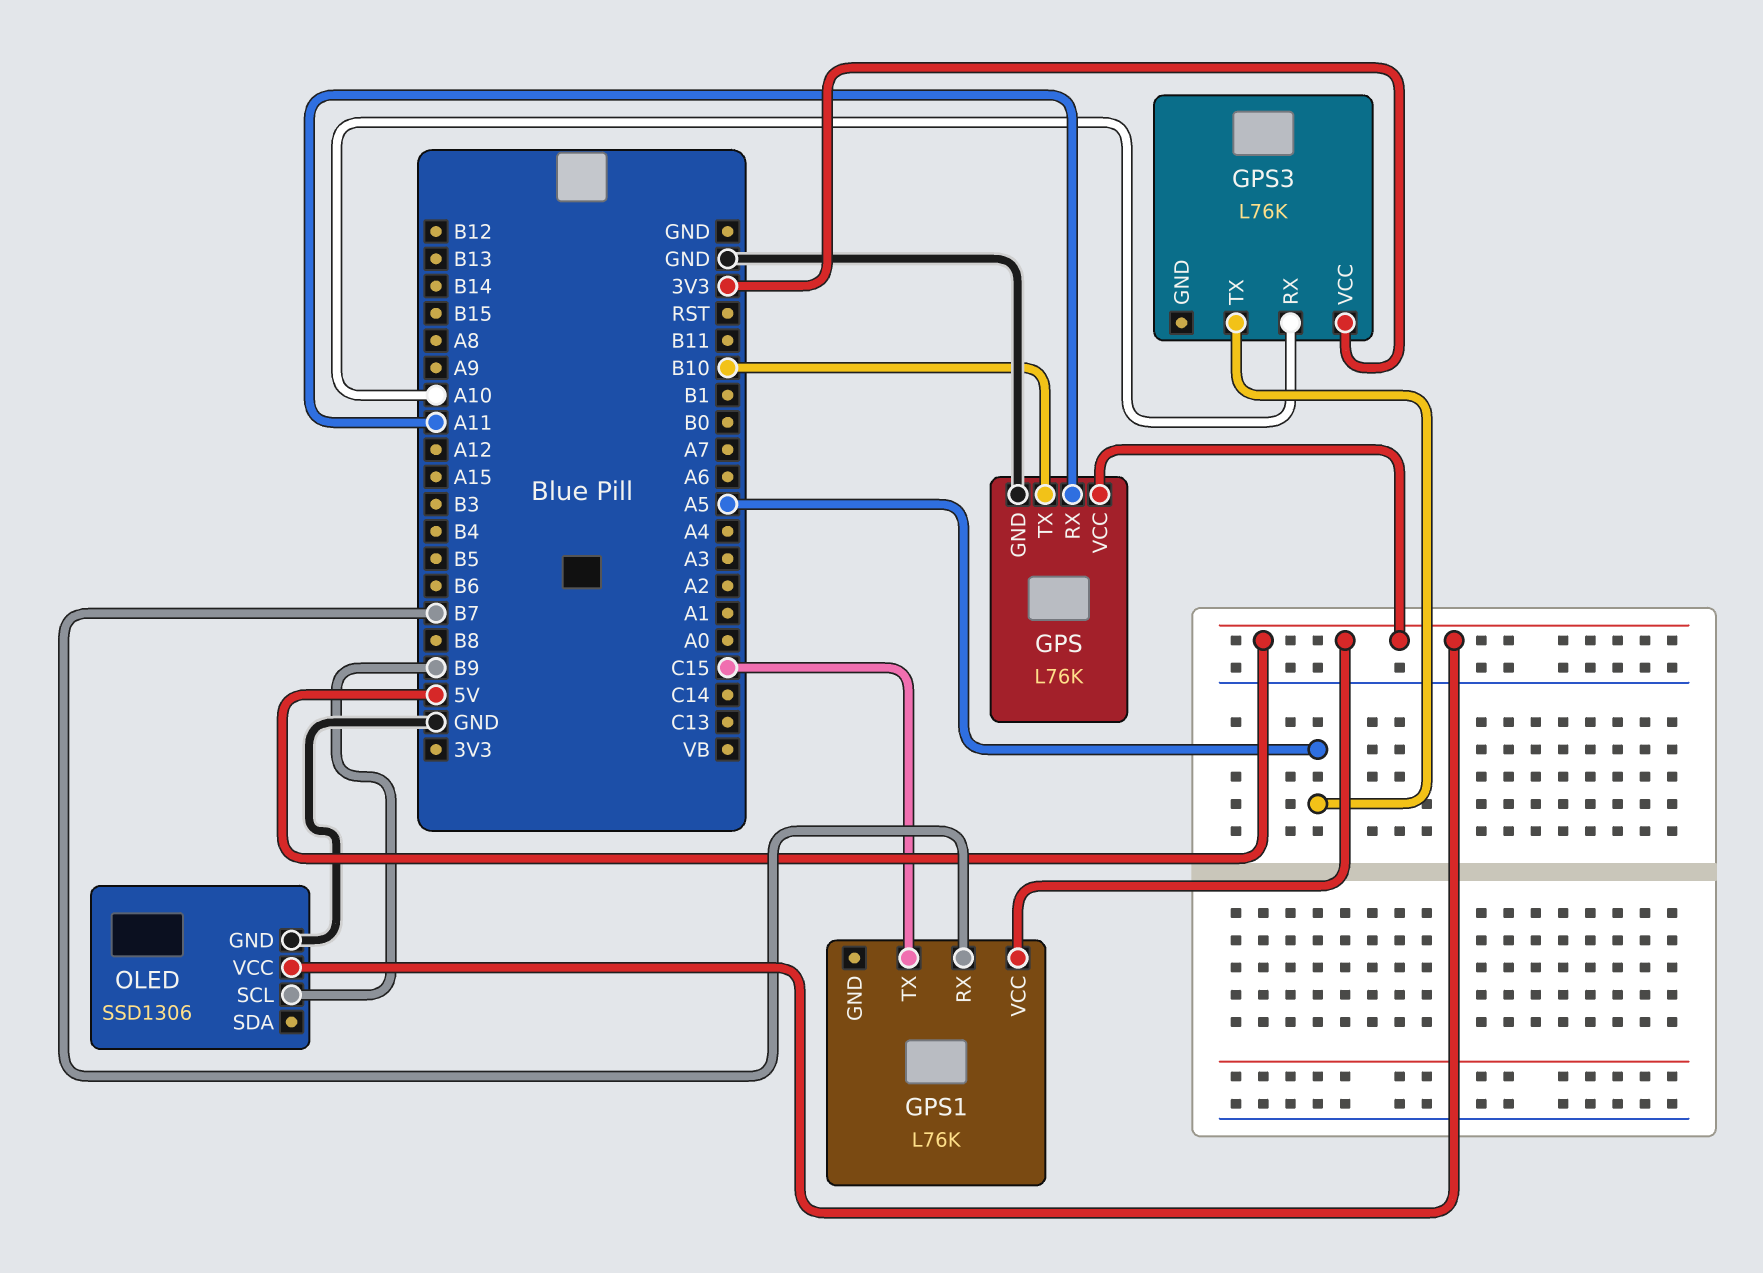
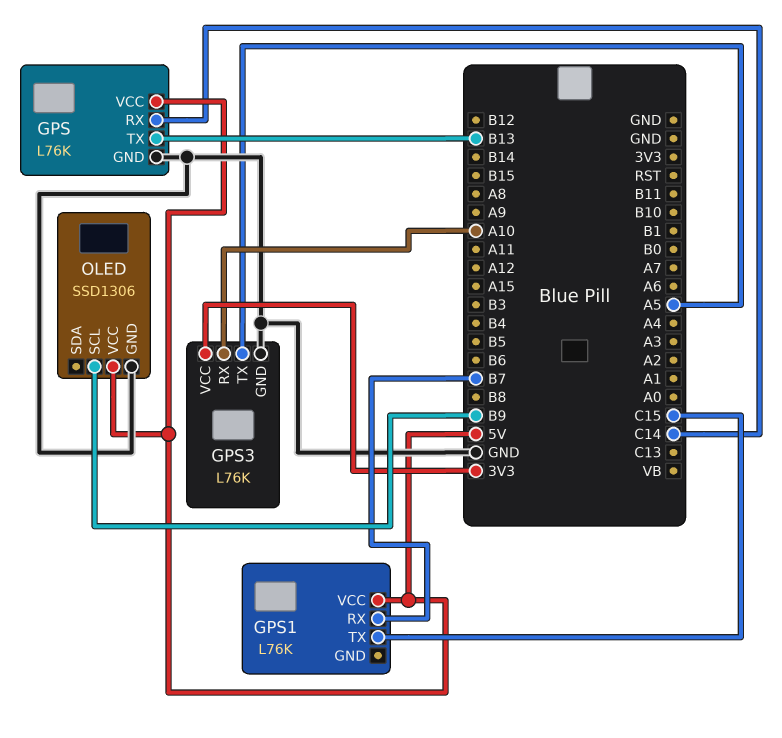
GPS pin RX: A11 -> C14
GPS pin TX: B10 -> B13
GPS3 pin GND: none -> GND

